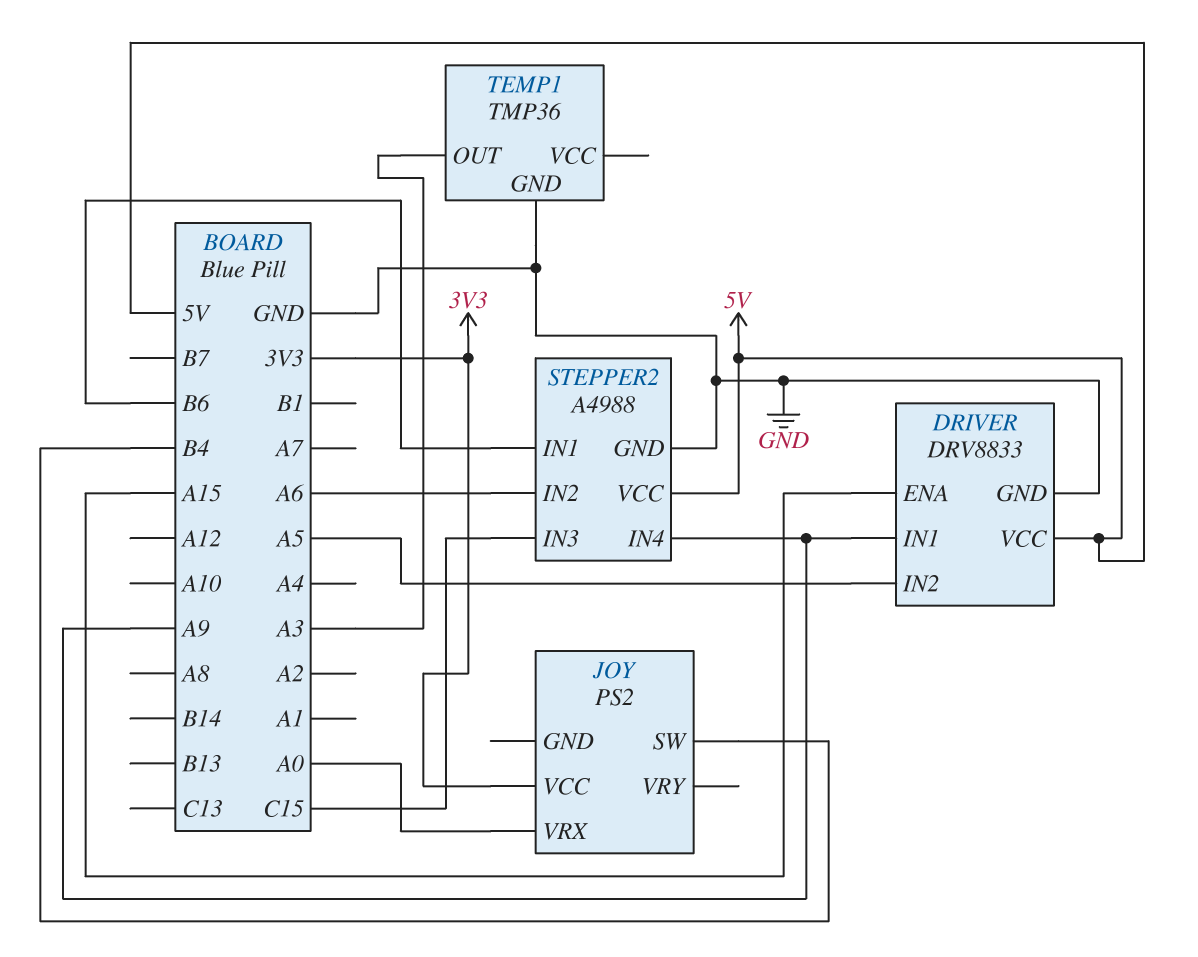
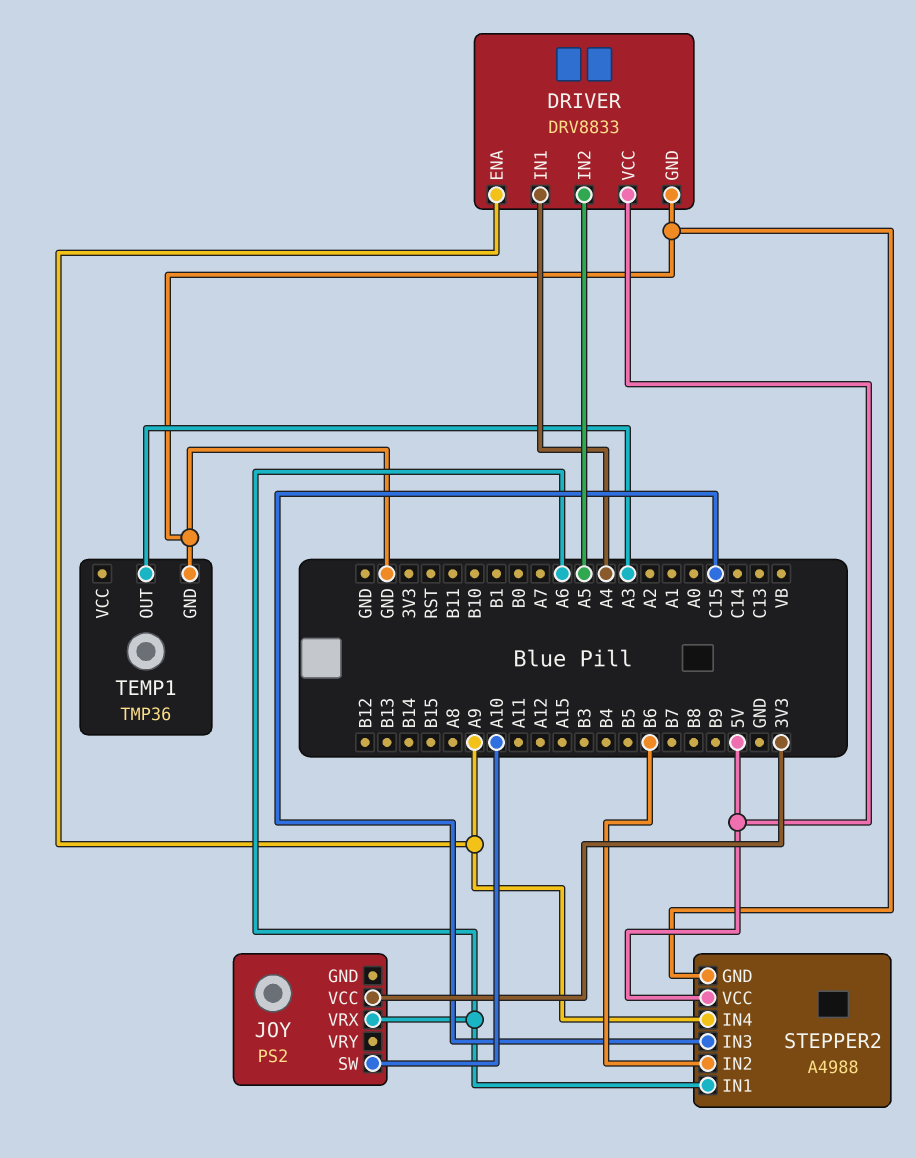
DRIVER pin ENA: A15 -> A9
DRIVER pin IN1: A9 -> A4
JOY pin SW: B4 -> A10
JOY pin VRX: A0 -> A6
STEPPER2 pin IN1: B6 -> A6
STEPPER2 pin IN2: A6 -> B6

